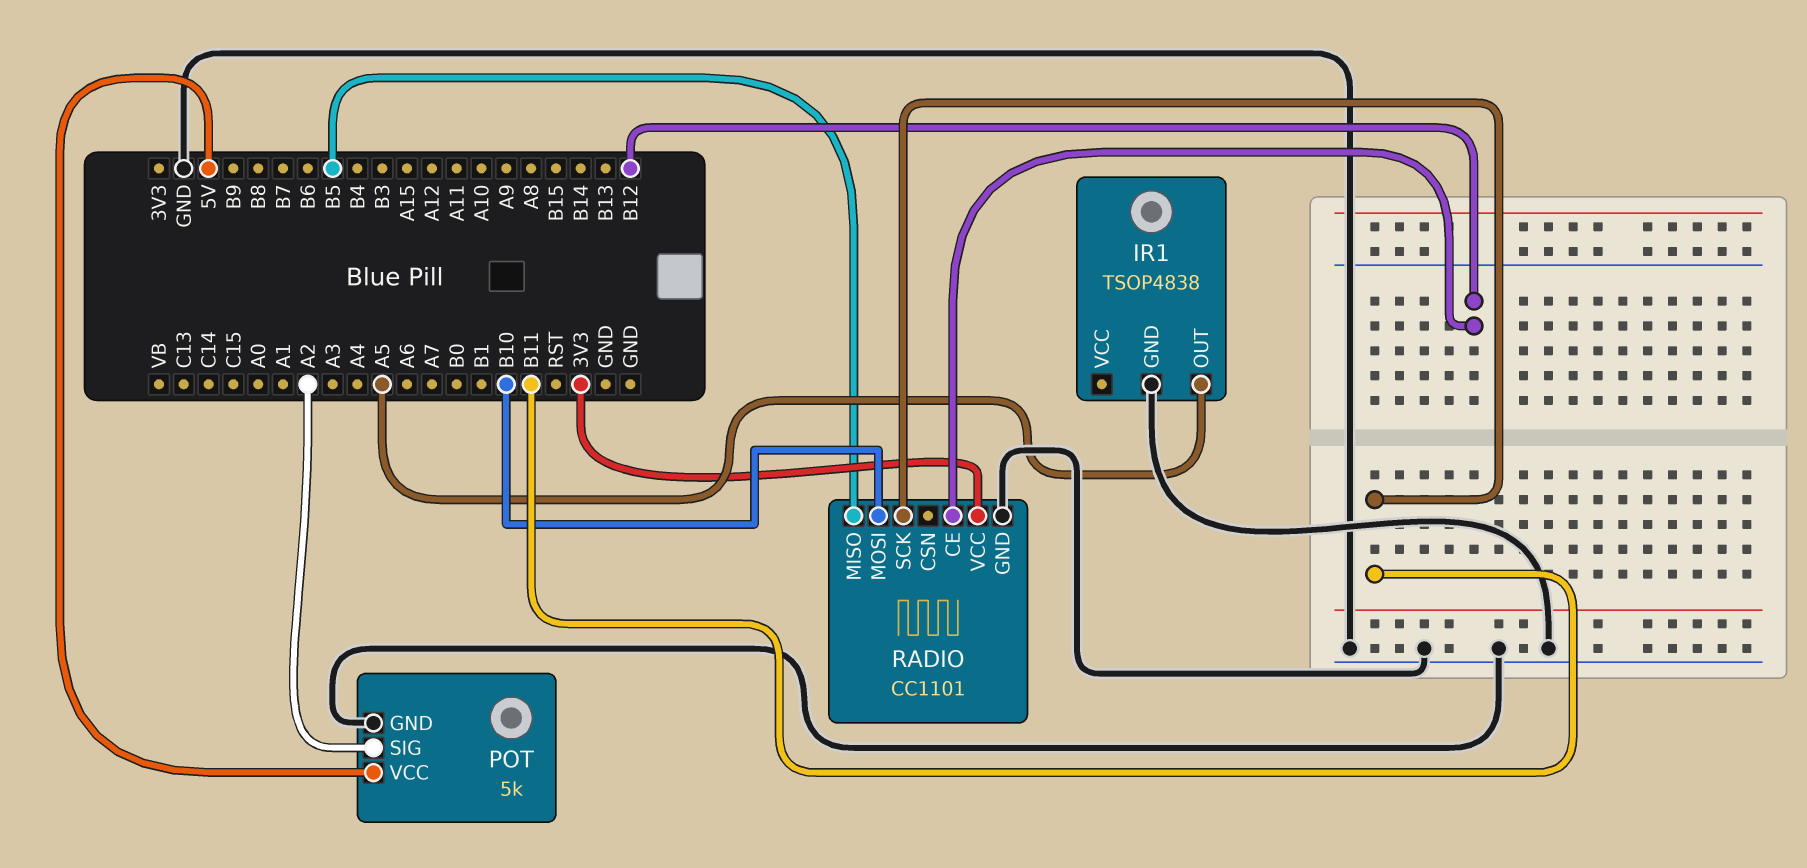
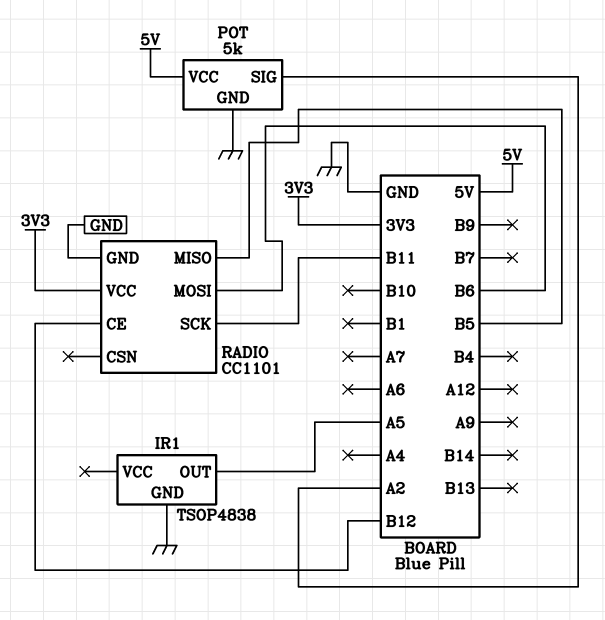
RADIO pin MOSI: B10 -> B6

